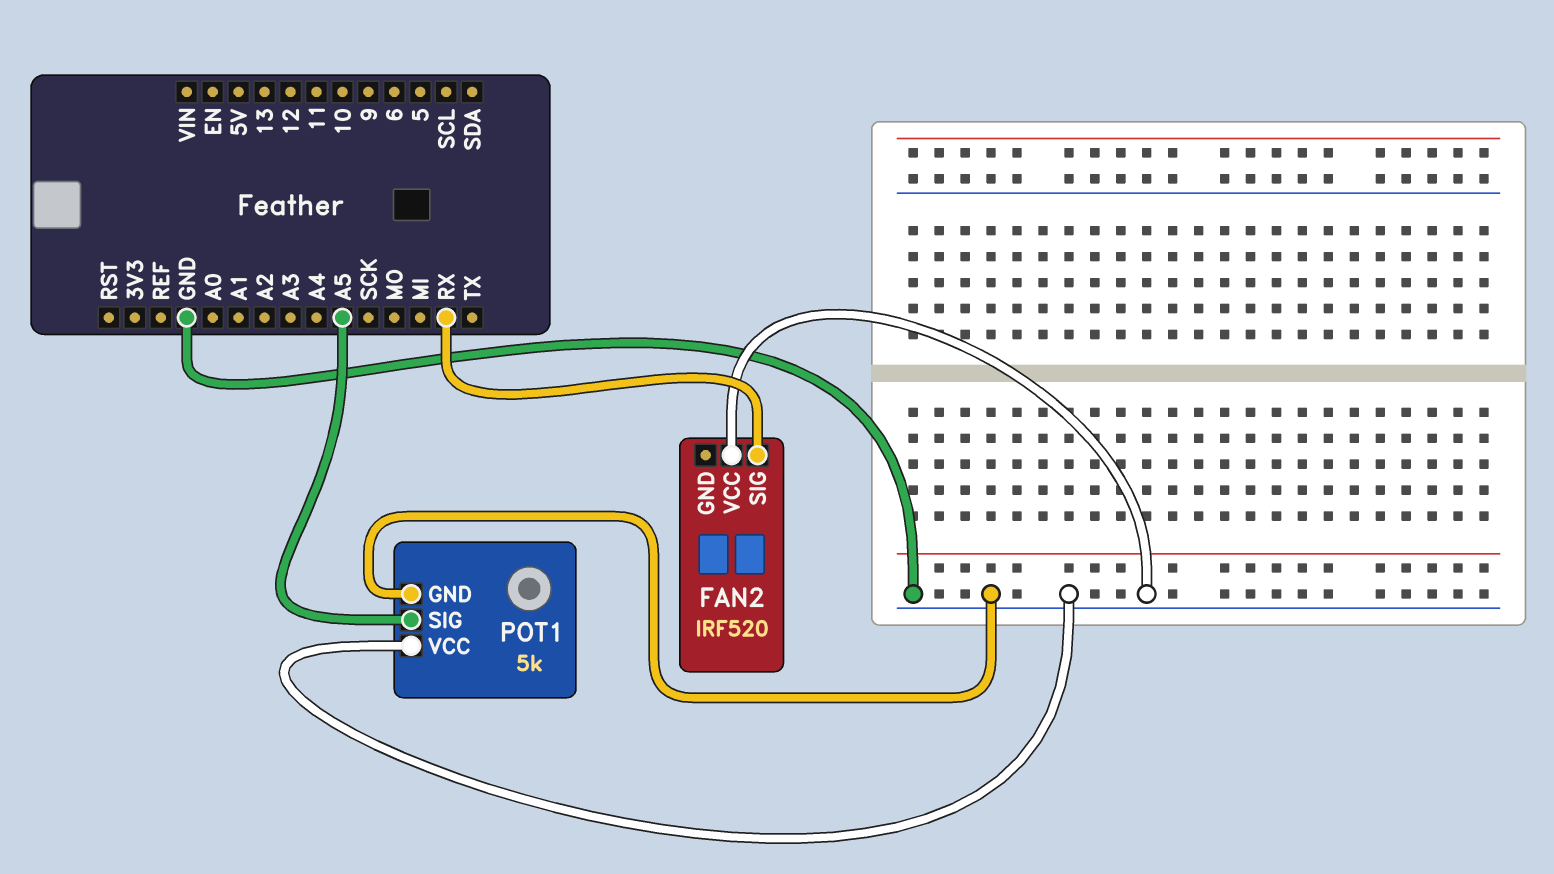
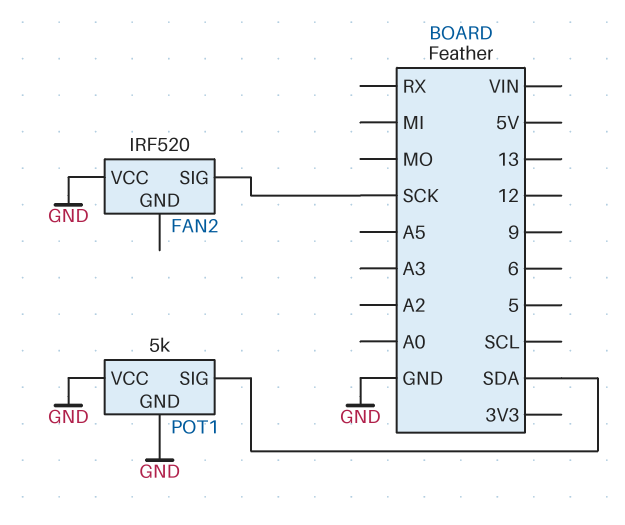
FAN2 pin SIG: RX -> SCK
POT1 pin SIG: A5 -> SDA

